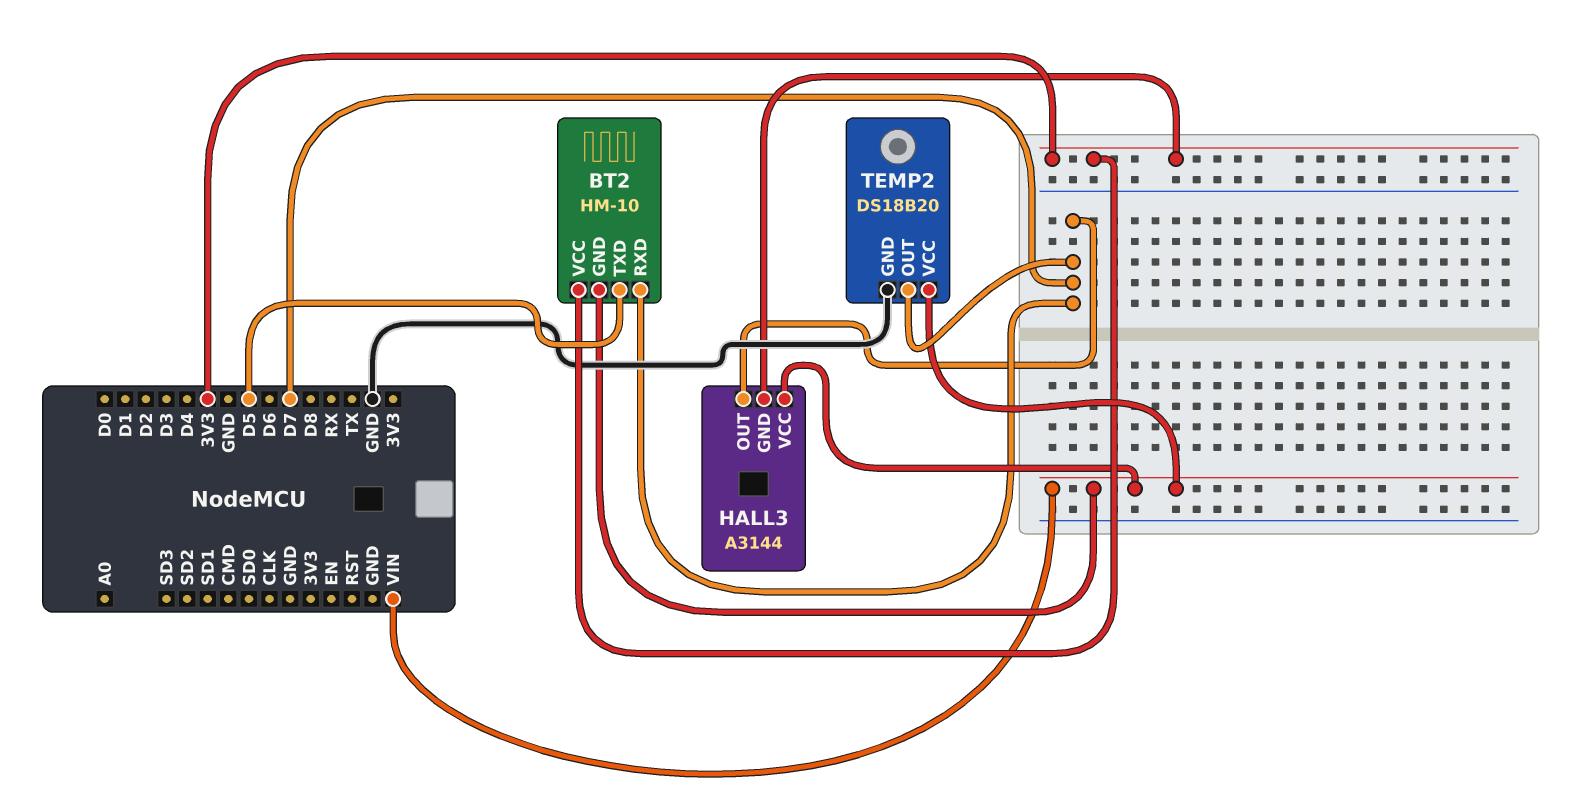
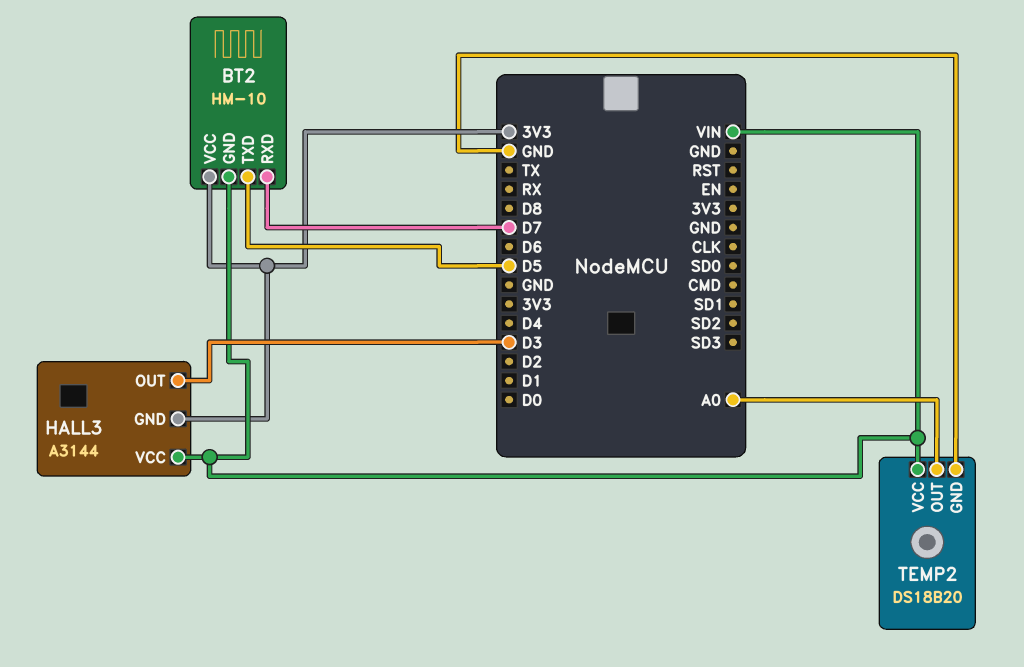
HALL3 pin OUT: D7 -> D3
TEMP2 pin OUT: D7 -> A0

